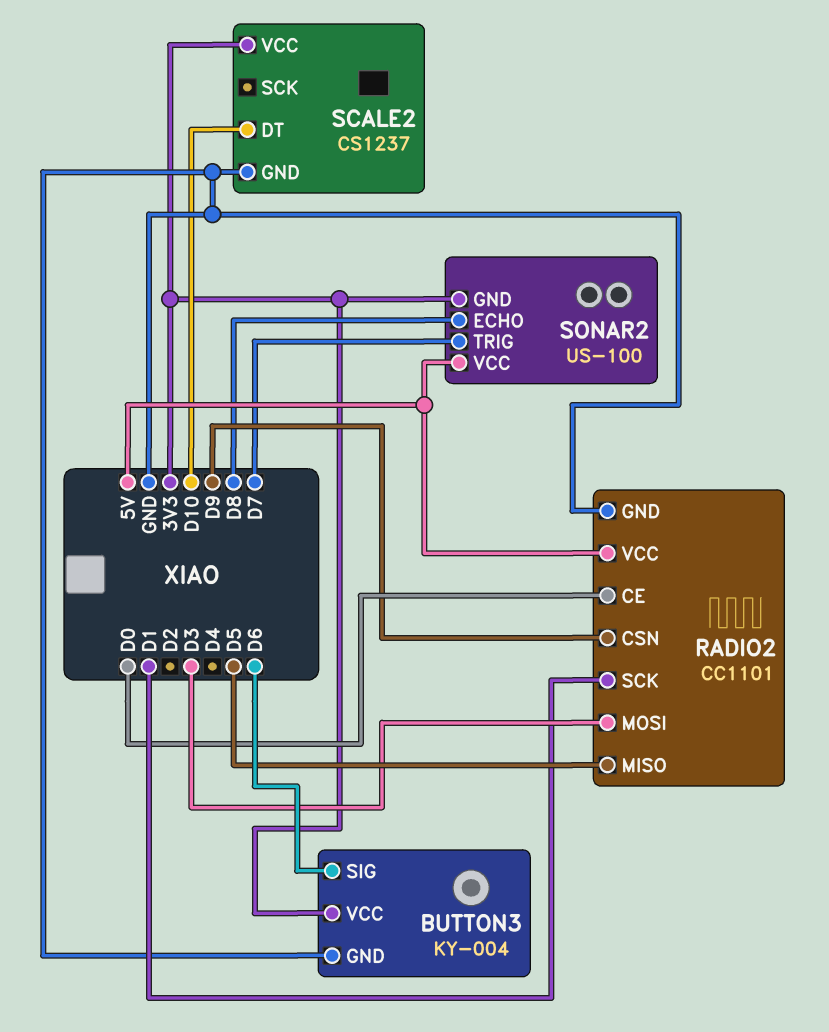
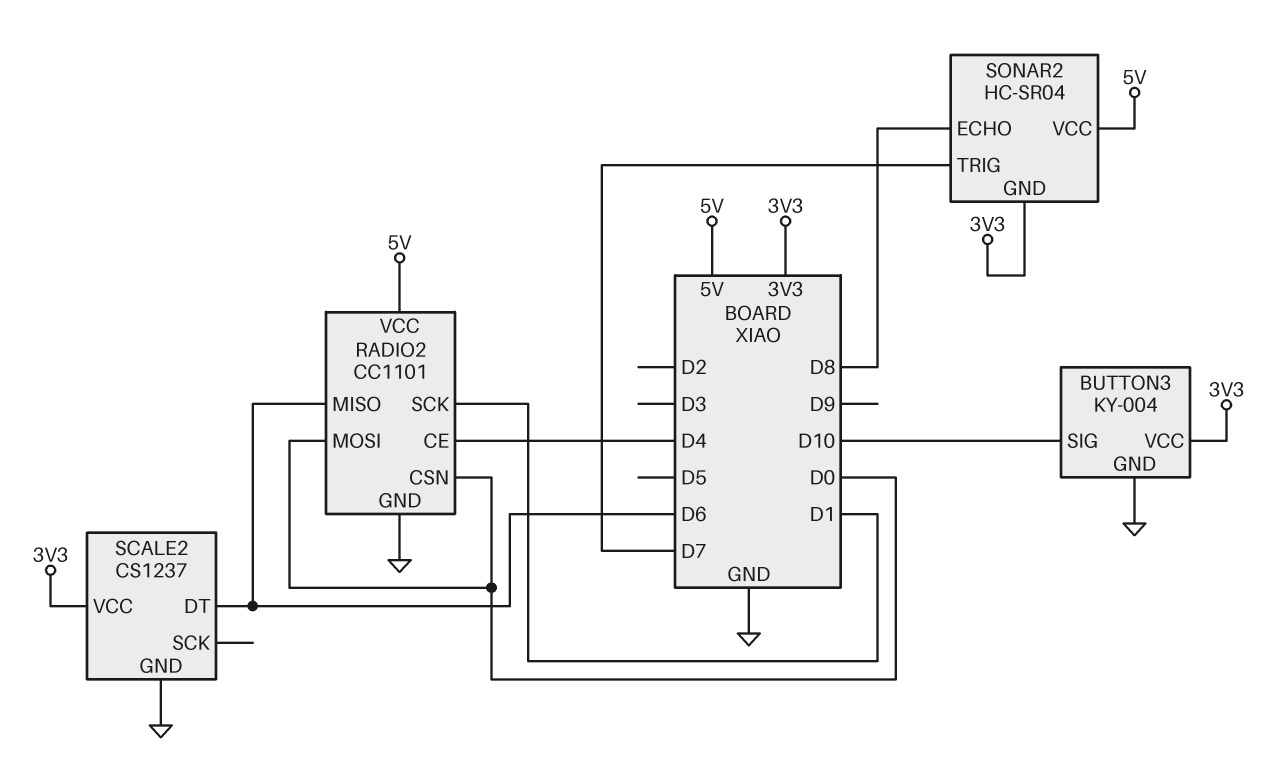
BUTTON3 pin SIG: D6 -> D10
RADIO2 pin CE: D0 -> D4
RADIO2 pin CSN: D9 -> D0
RADIO2 pin MISO: D5 -> D6
RADIO2 pin MOSI: D3 -> D0
SCALE2 pin DT: D10 -> D6
SONAR2: US-100 -> HC-SR04

